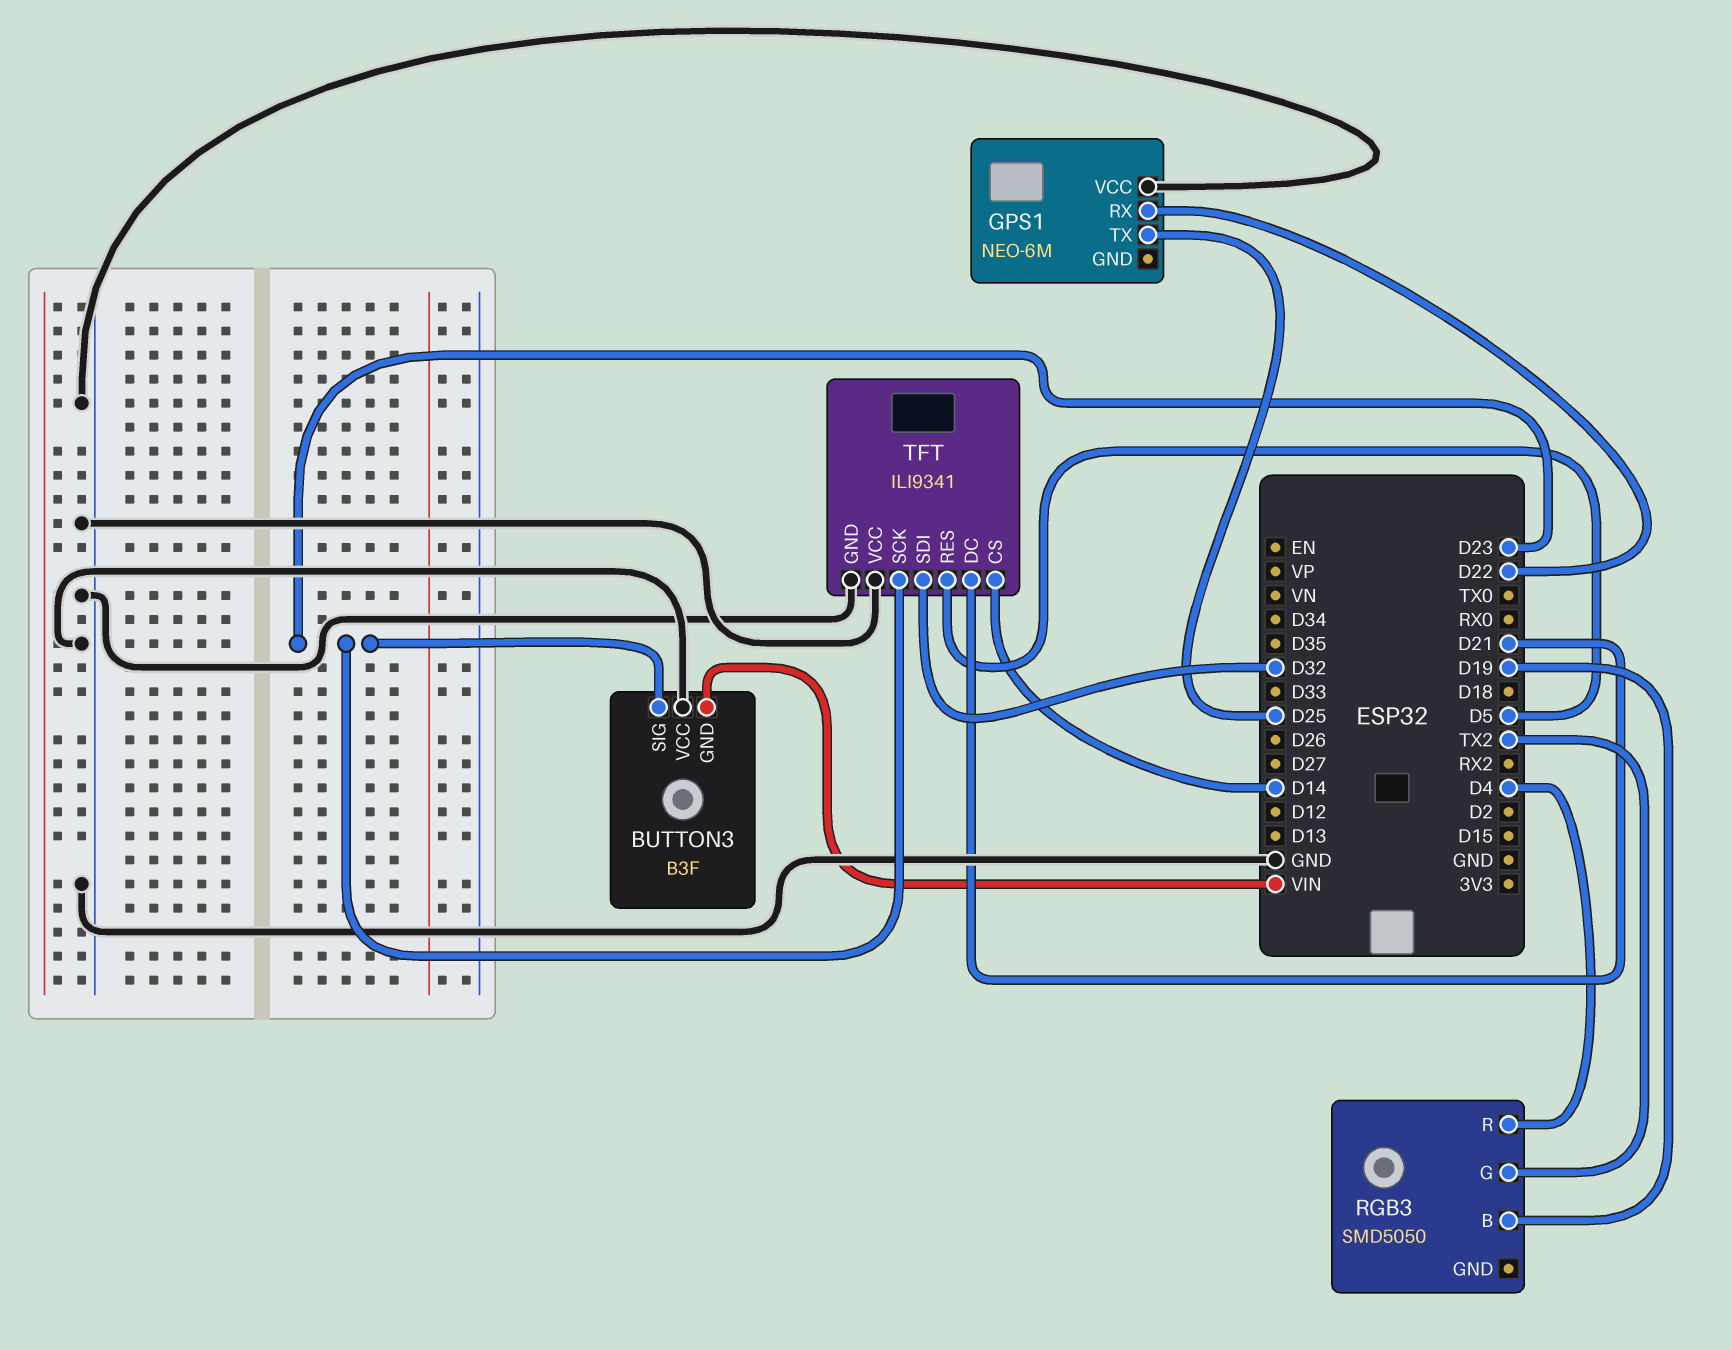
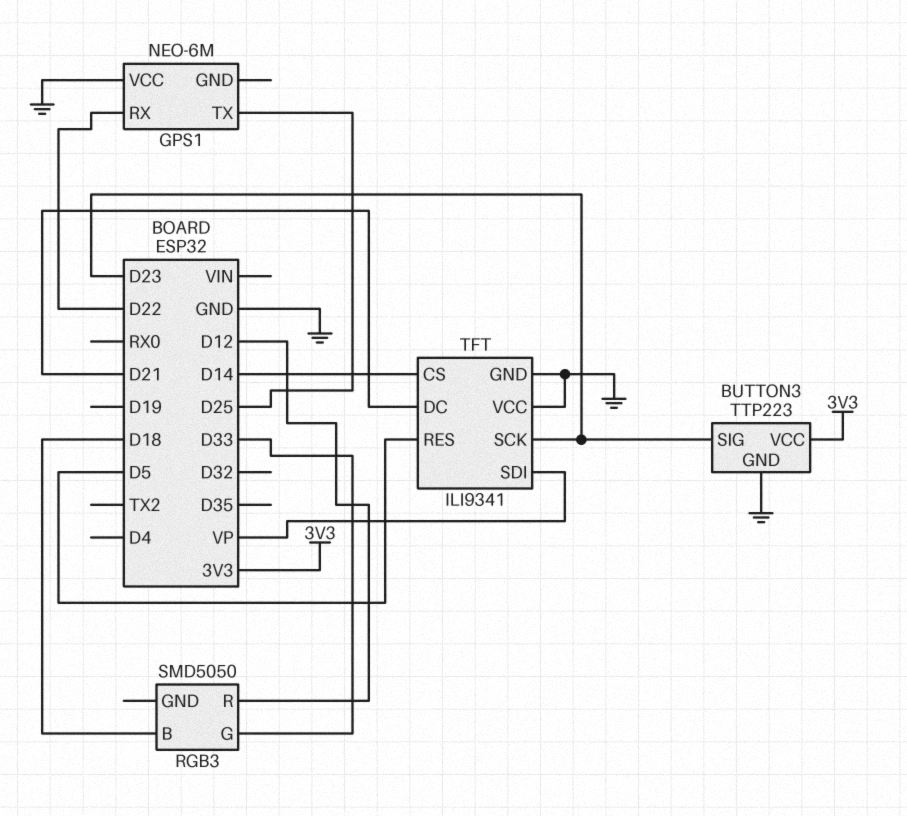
BUTTON3: B3F -> TTP223
BUTTON3 pin GND: VIN -> GND
BUTTON3 pin VCC: GND -> 3V3
RGB3 pin B: D19 -> D18
RGB3 pin G: TX2 -> D33
RGB3 pin R: D4 -> D12
TFT pin SDI: D32 -> VP

